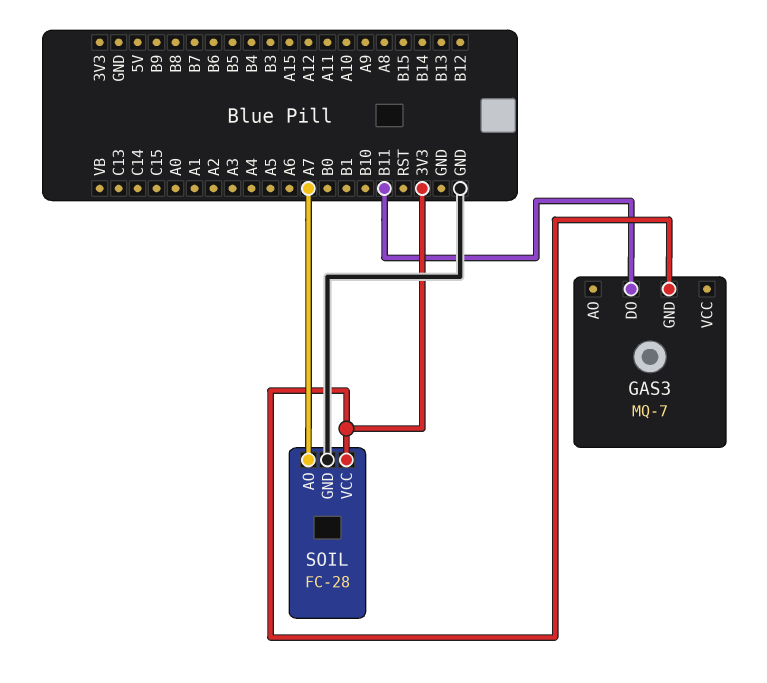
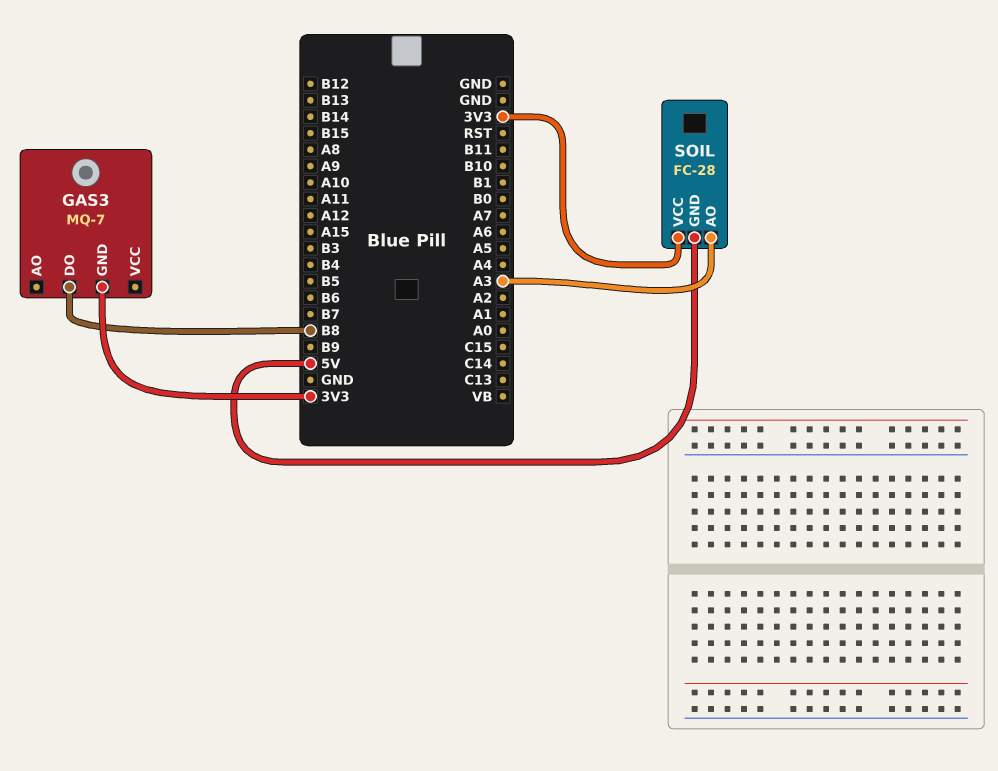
GAS3 pin DO: B11 -> B8
SOIL pin AO: A7 -> A3
SOIL pin GND: GND -> 5V

